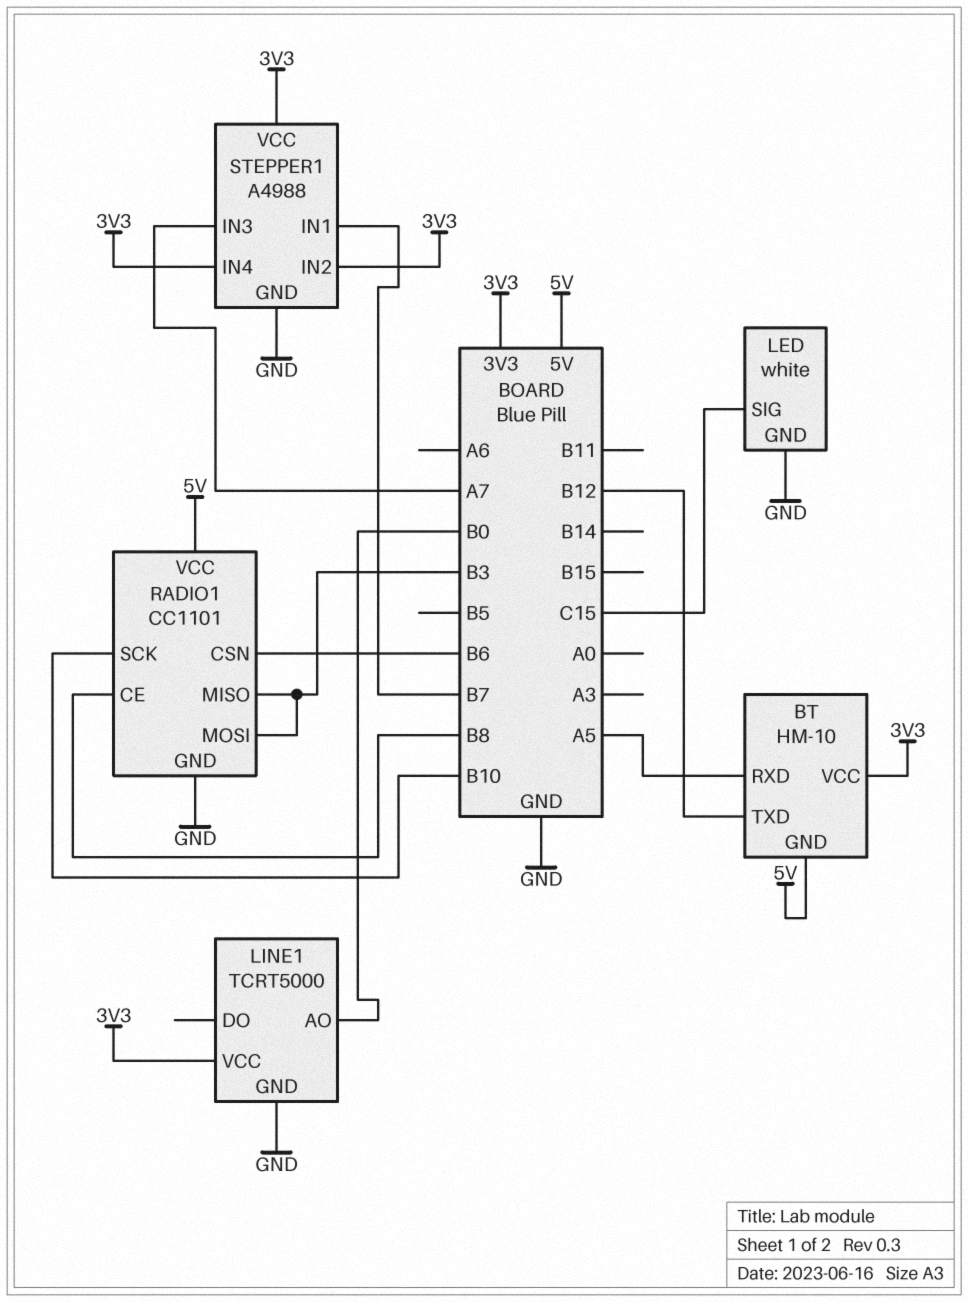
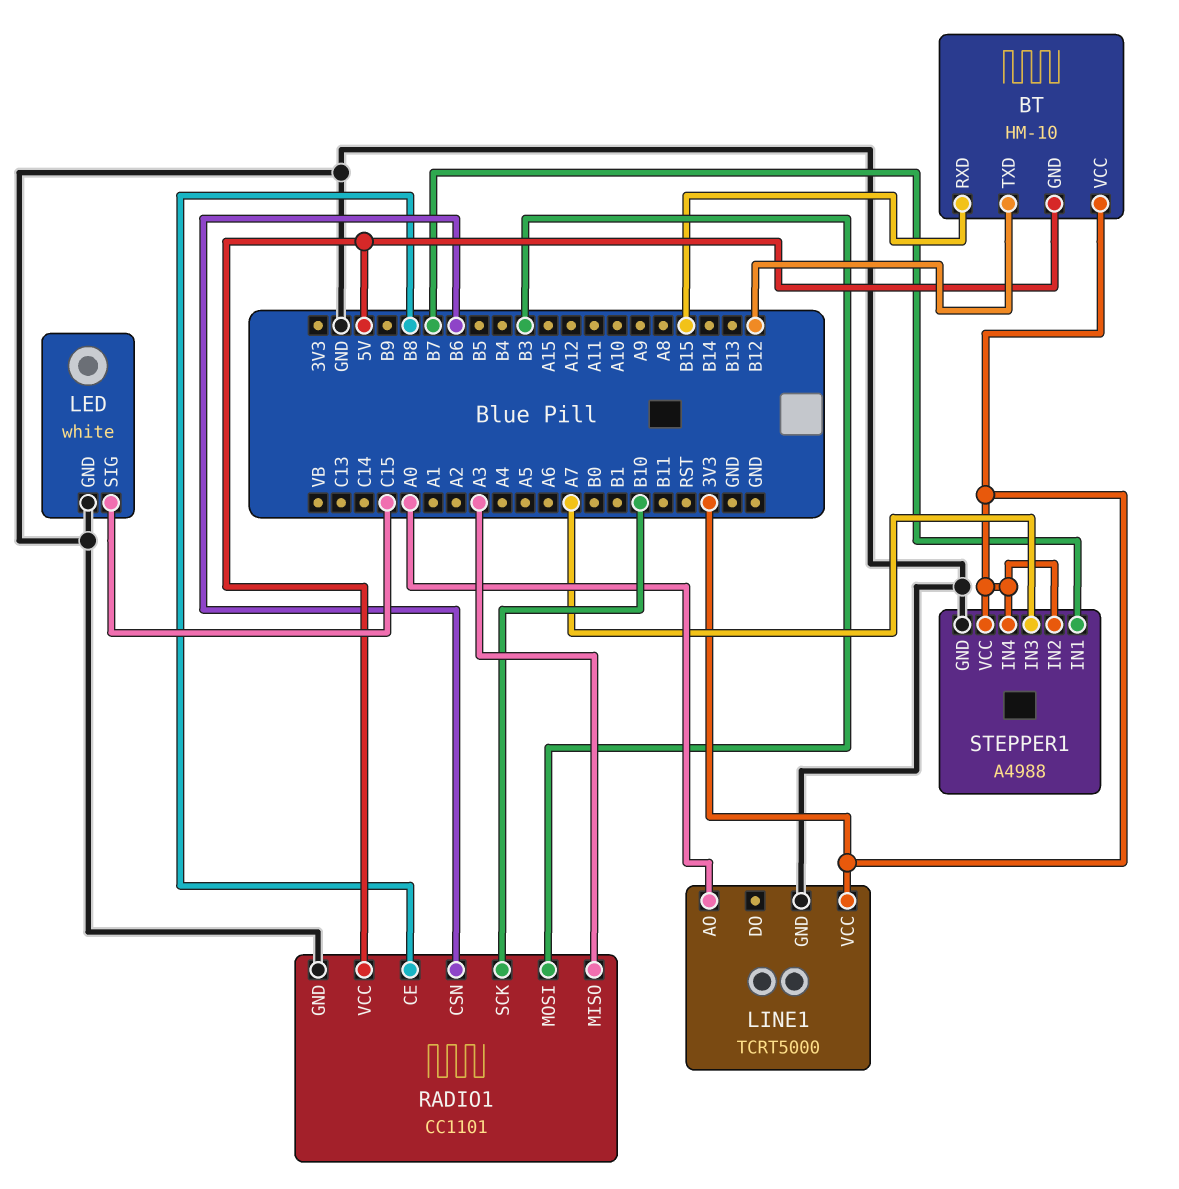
BT pin RXD: A5 -> B15
LINE1 pin AO: B0 -> A0
RADIO1 pin MISO: B3 -> A3

